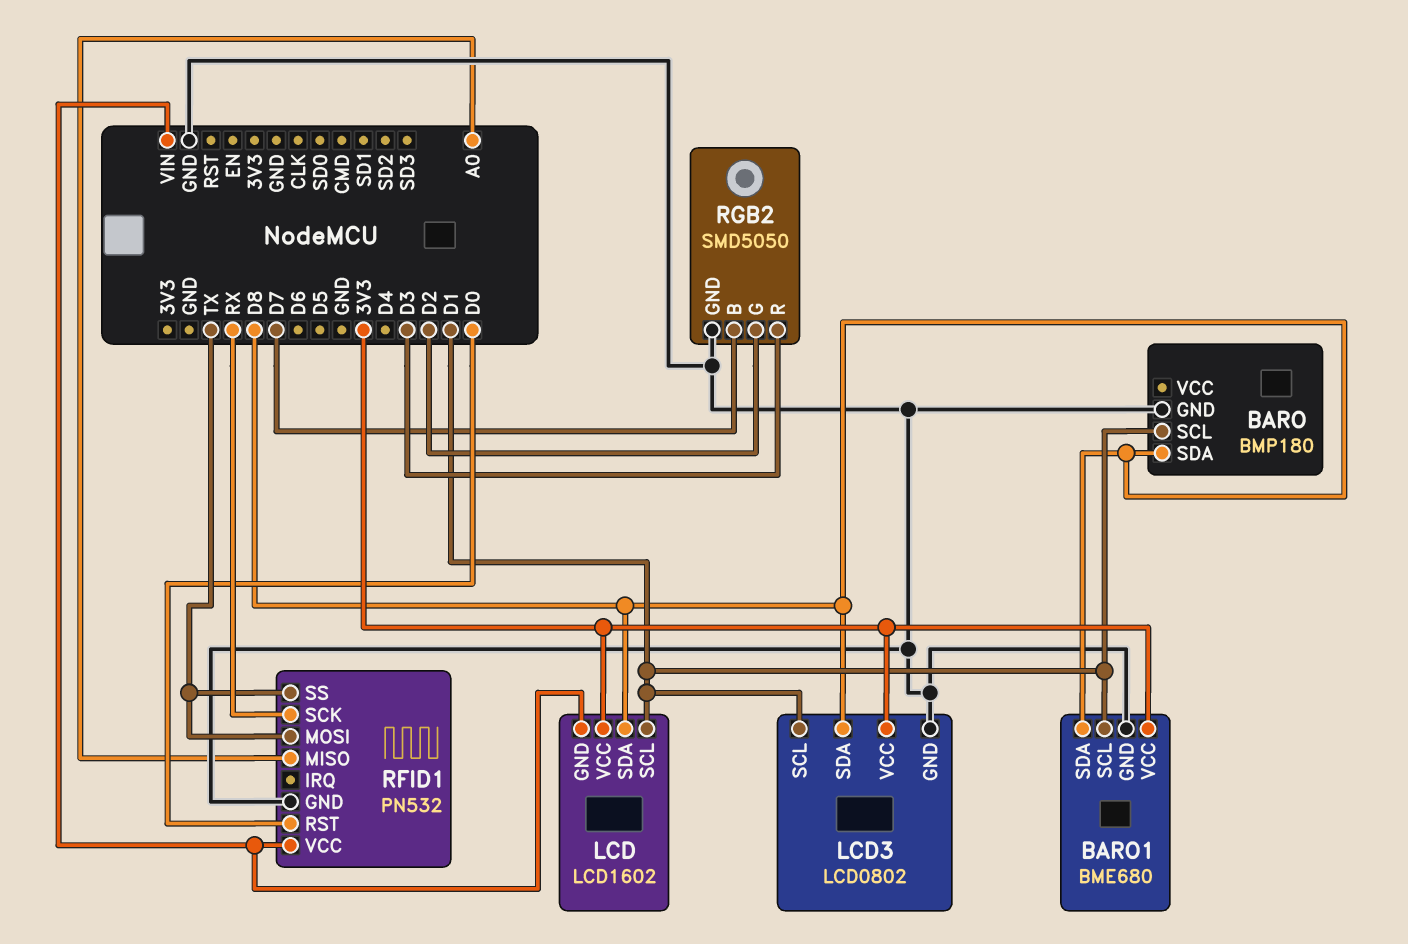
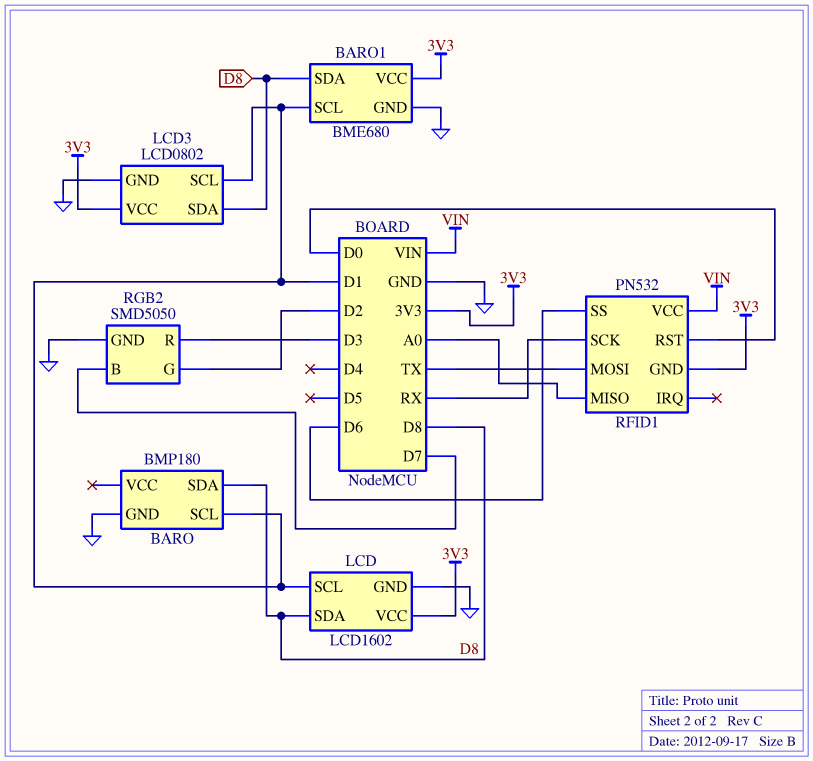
LCD pin GND: VIN -> GND
RFID1 pin GND: GND -> 3V3
RFID1 pin SS: TX -> D6

